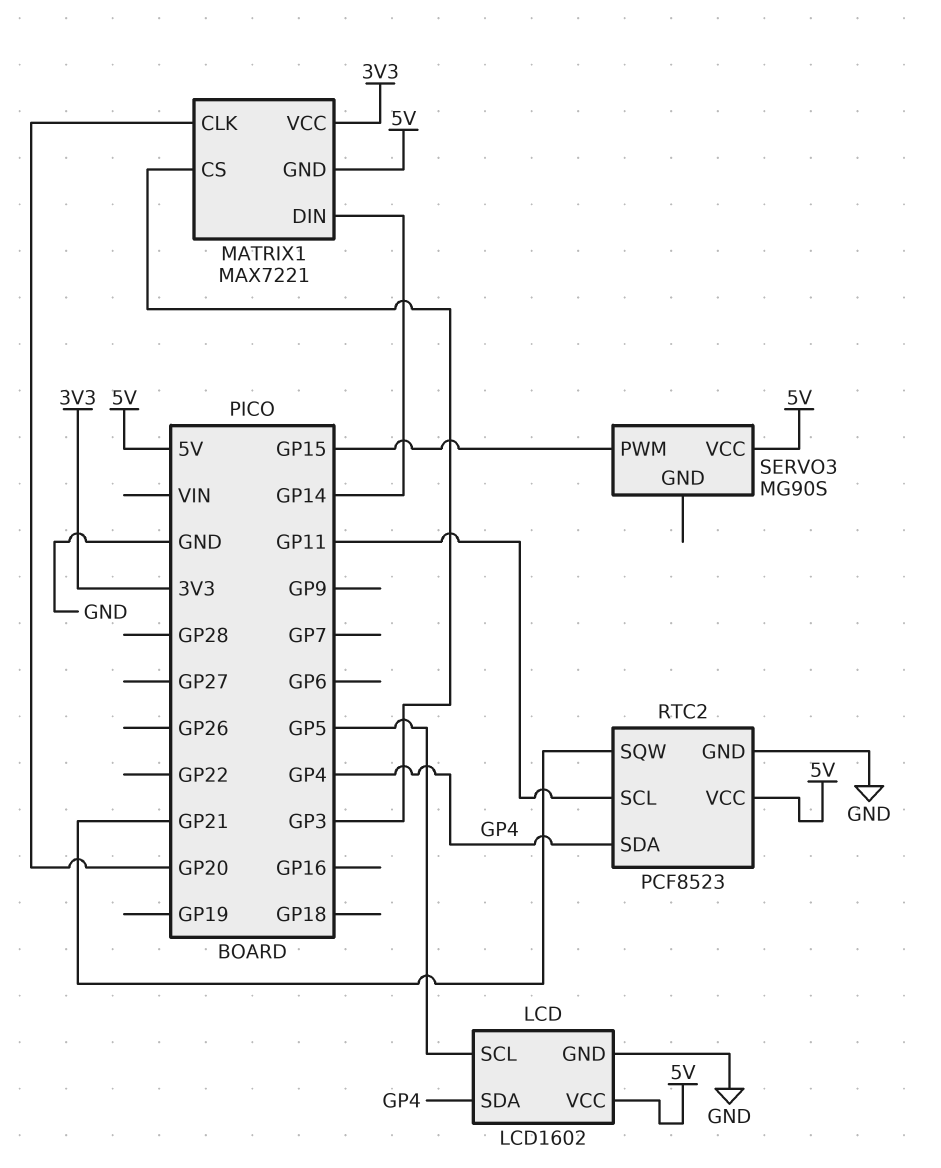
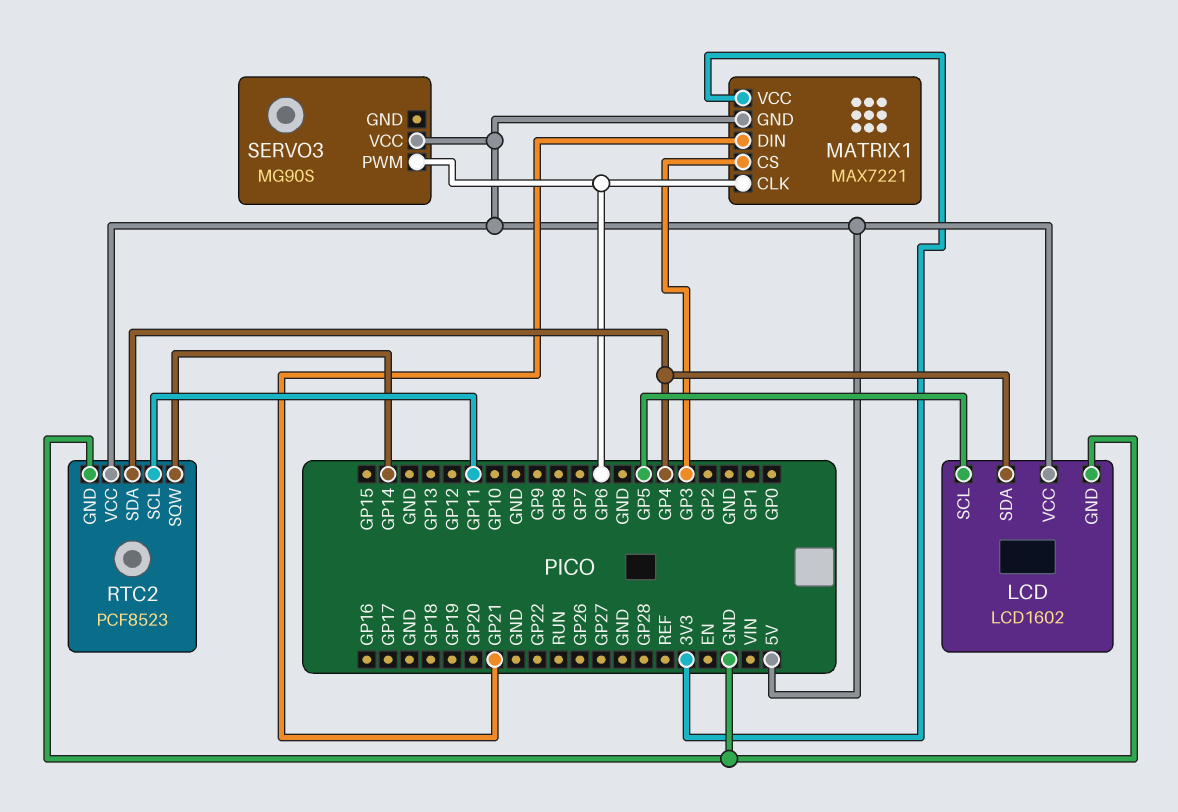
MATRIX1 pin CLK: GP20 -> GP6
MATRIX1 pin DIN: GP14 -> GP21
RTC2 pin SQW: GP21 -> GP14
SERVO3 pin PWM: GP15 -> GP6

